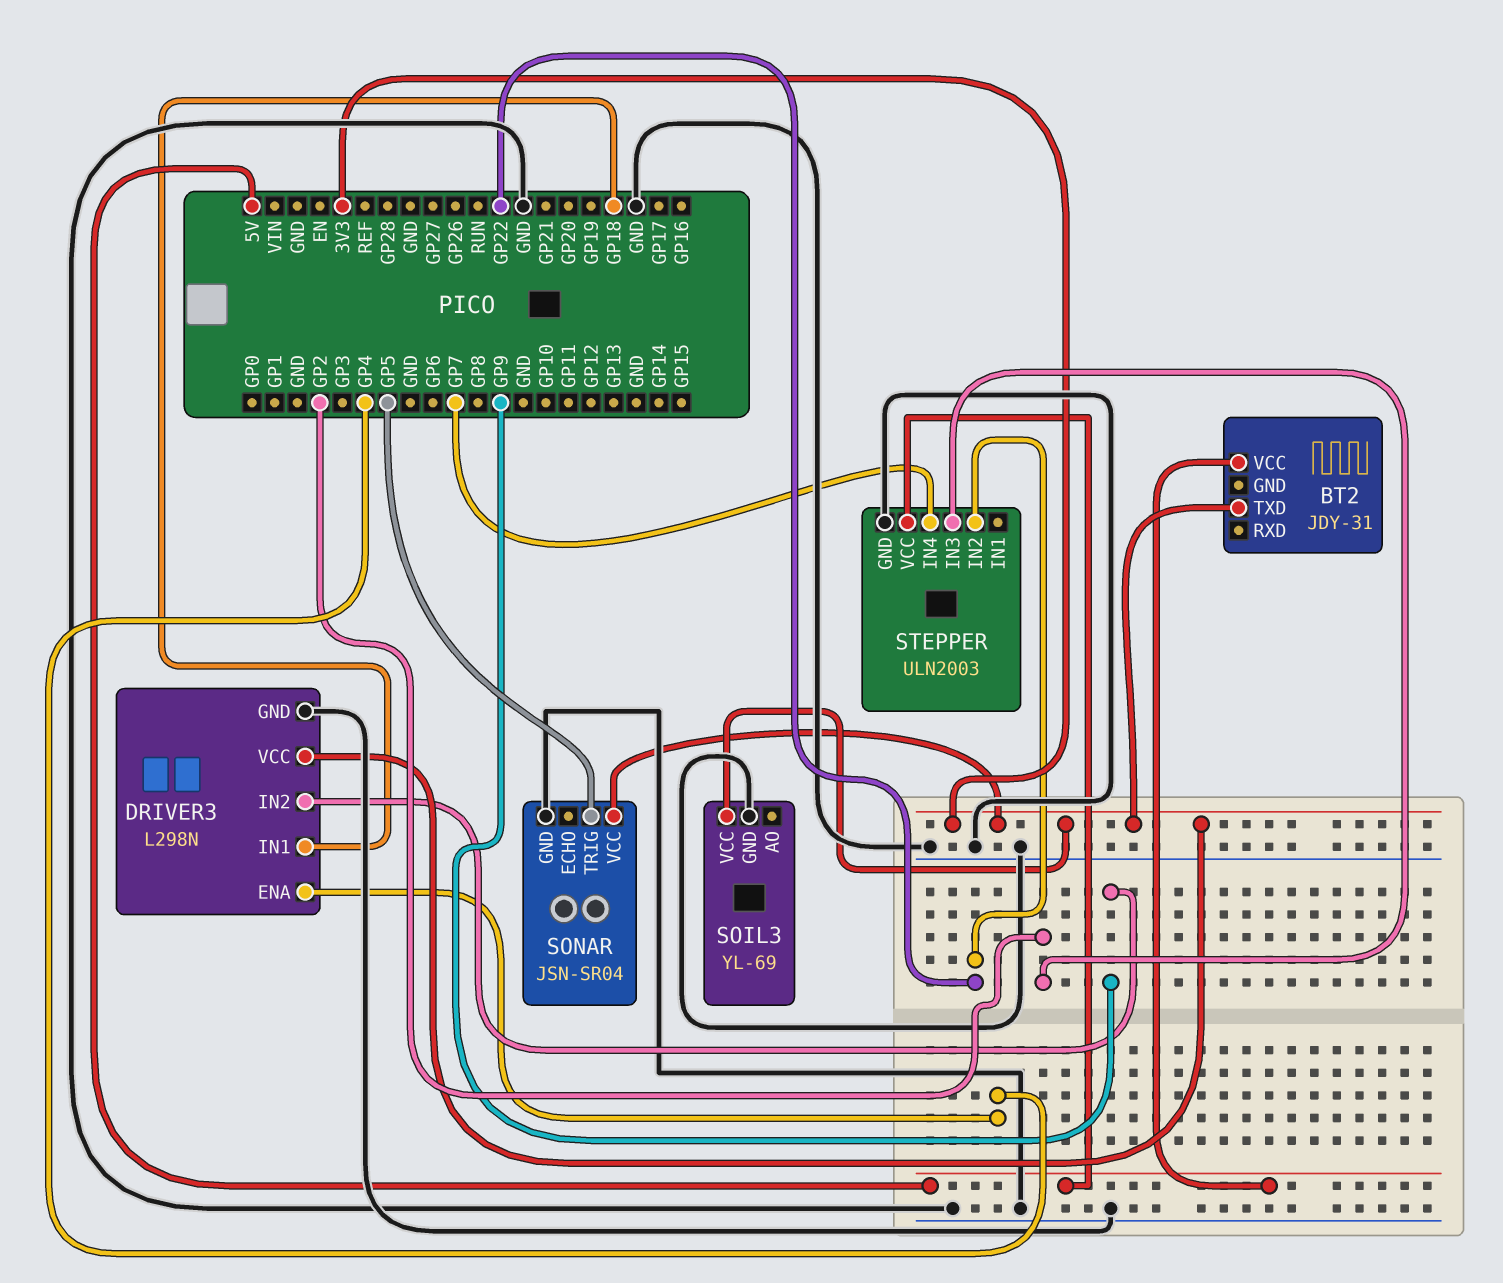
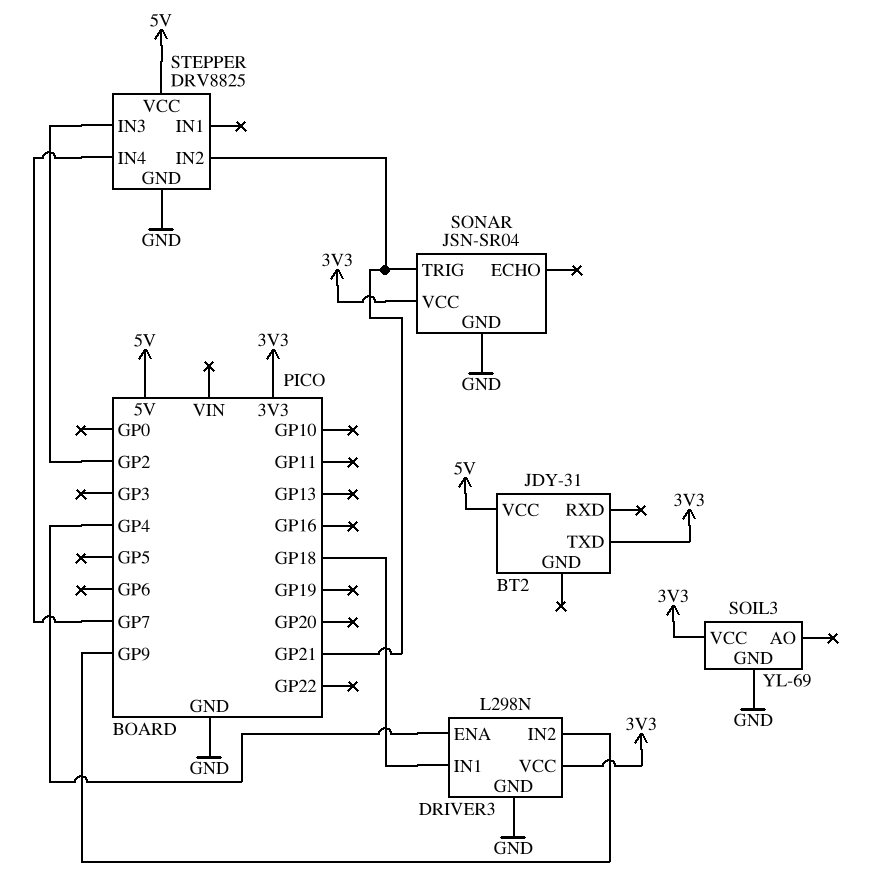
SONAR pin TRIG: GP5 -> GP21
STEPPER: ULN2003 -> DRV8825
STEPPER pin IN2: GP22 -> GP21

